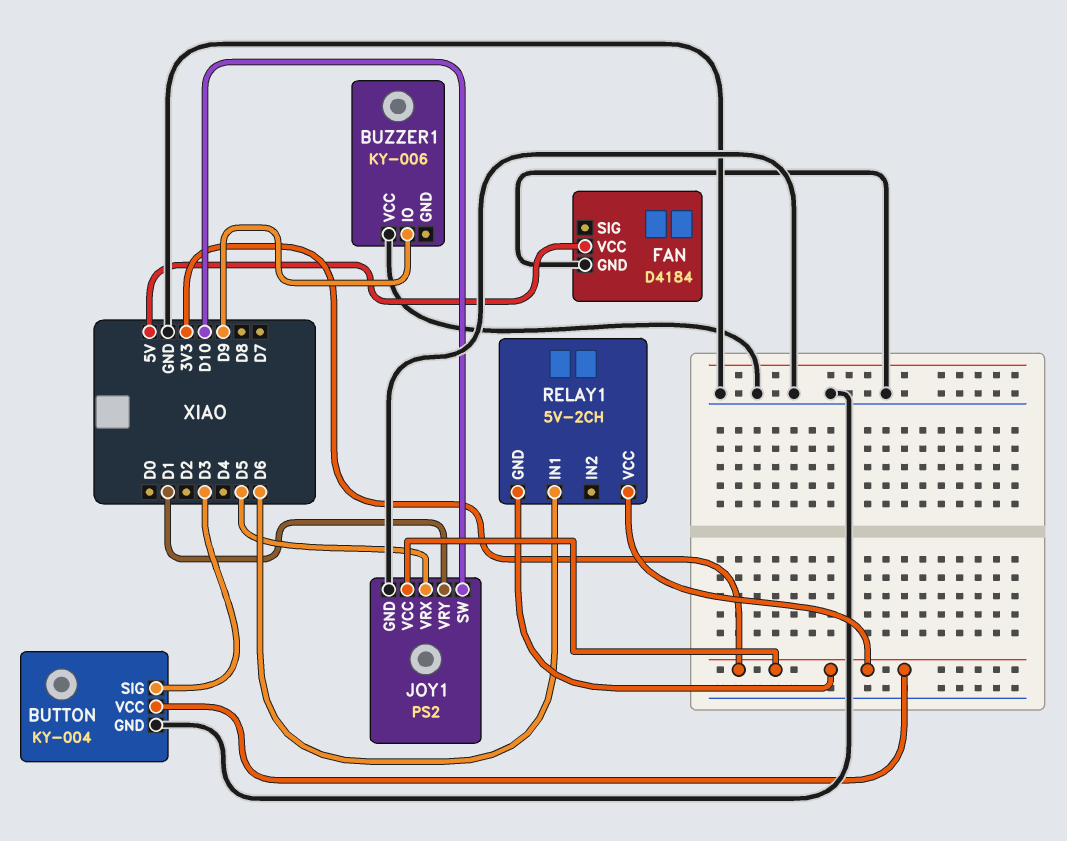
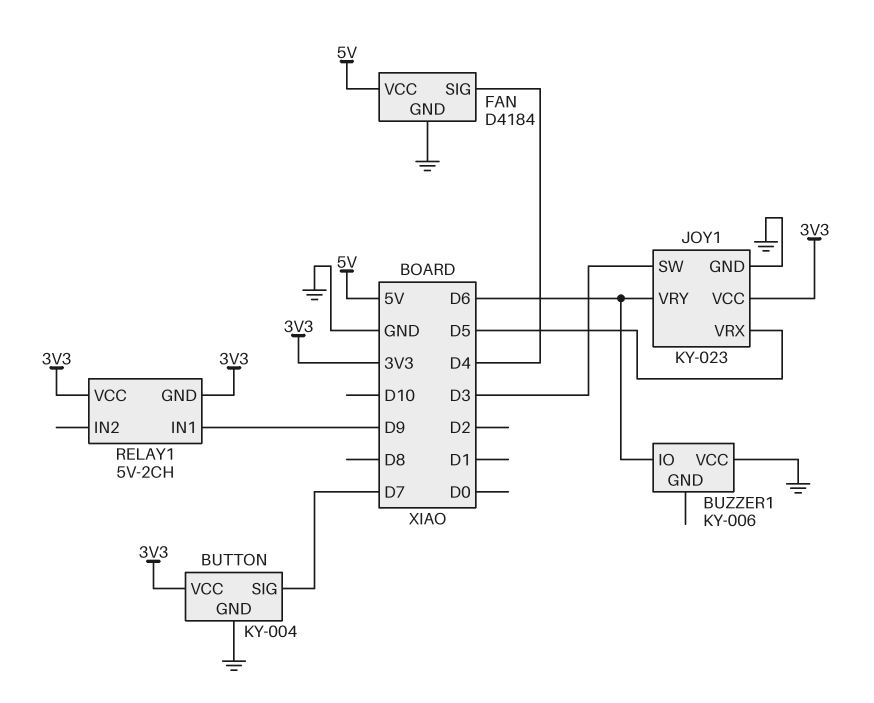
BUTTON pin SIG: D3 -> D7
BUZZER1 pin IO: D9 -> D6
FAN pin SIG: none -> D4
JOY1: PS2 -> KY-023
JOY1 pin SW: D10 -> D3
JOY1 pin VRY: D1 -> D6
RELAY1 pin IN1: D6 -> D9

